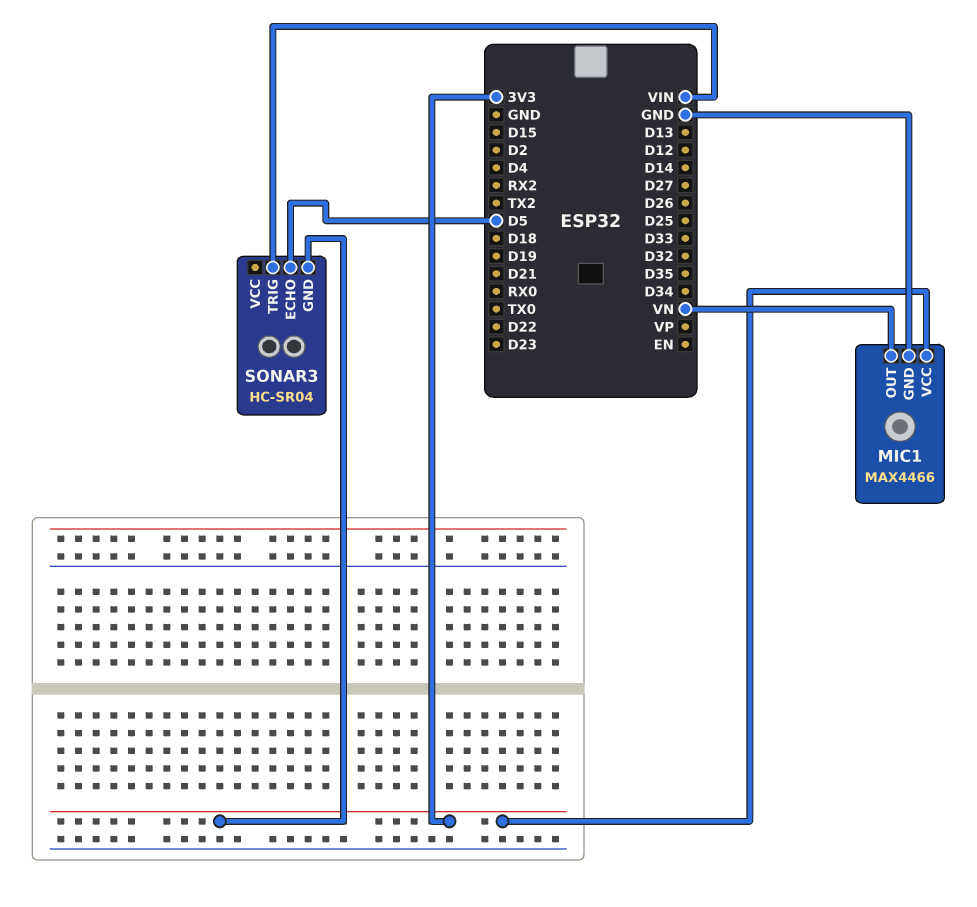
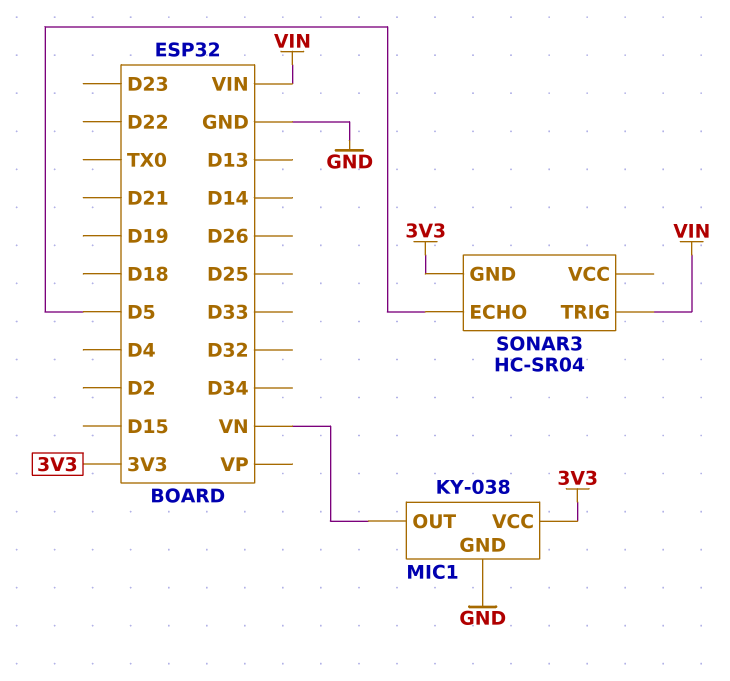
MIC1: MAX4466 -> KY-038

